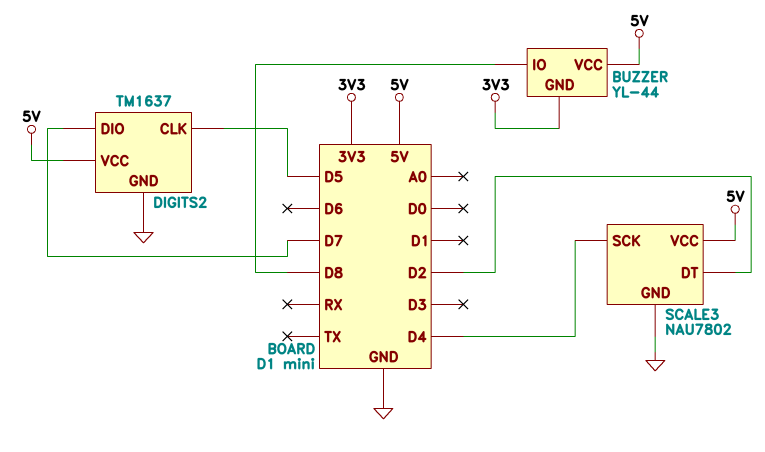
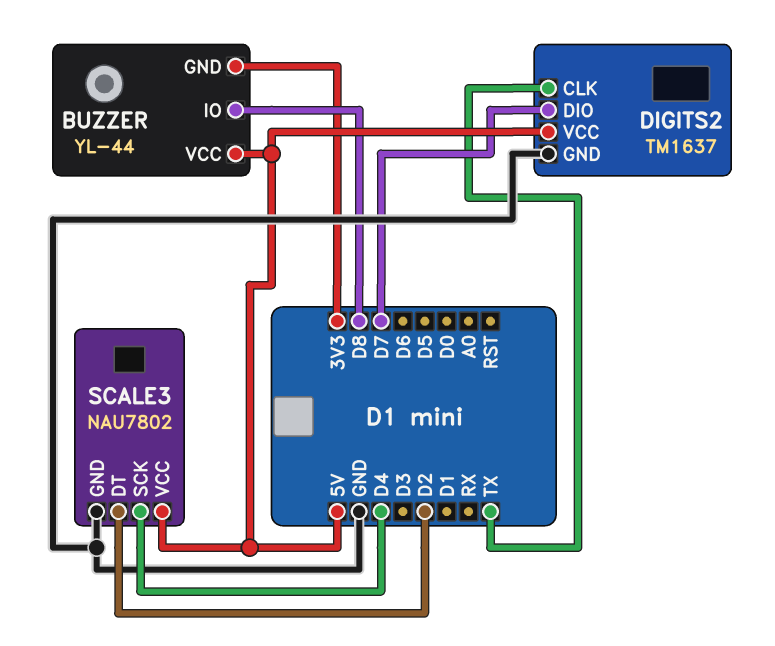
DIGITS2 pin CLK: D5 -> TX

